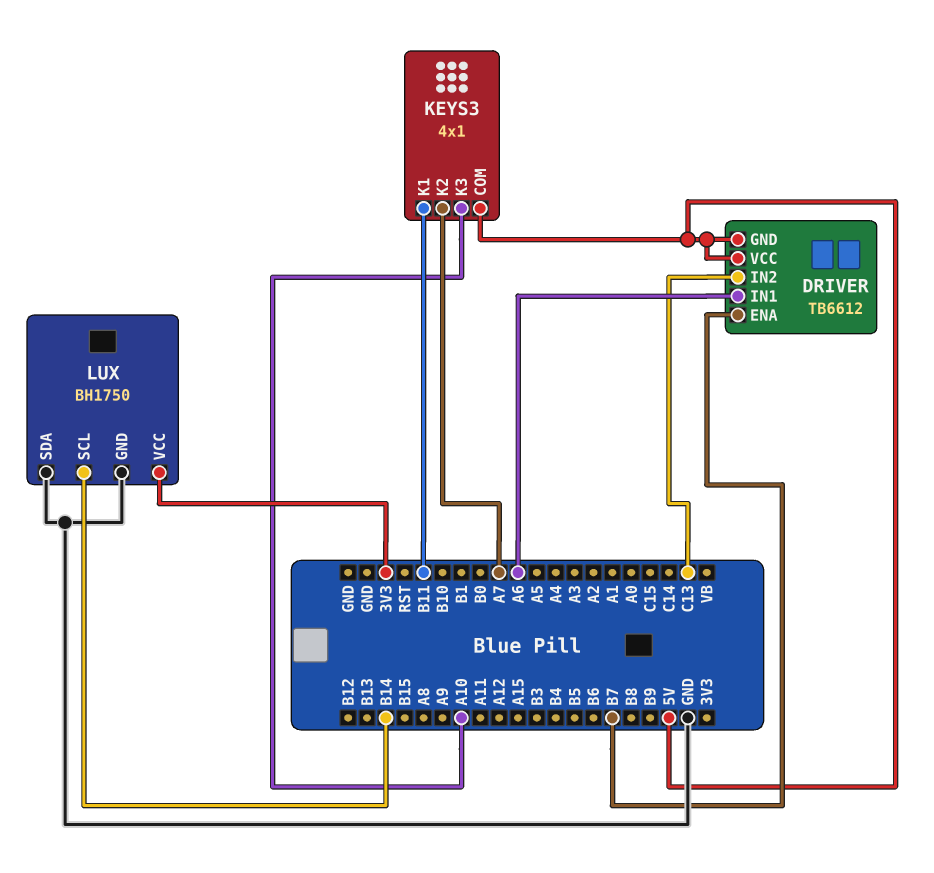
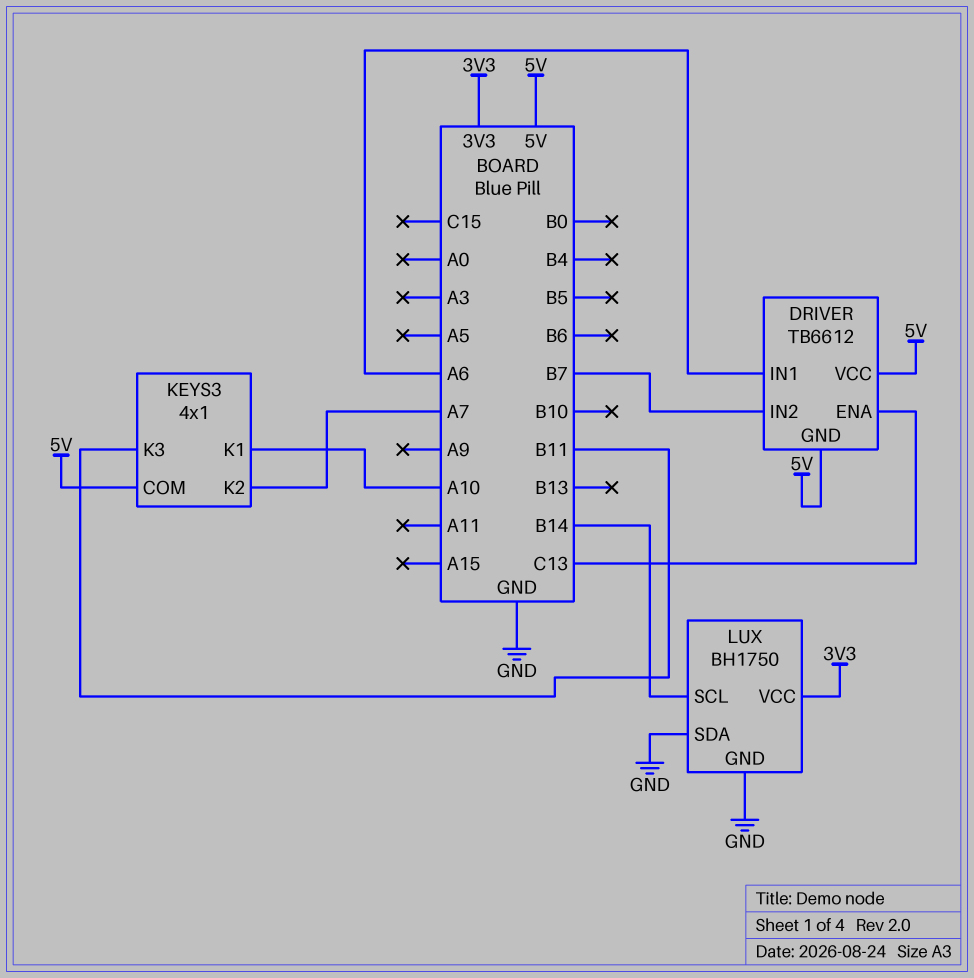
DRIVER pin ENA: B7 -> C13
DRIVER pin IN2: C13 -> B7
KEYS3 pin K1: B11 -> A10
KEYS3 pin K3: A10 -> B11

